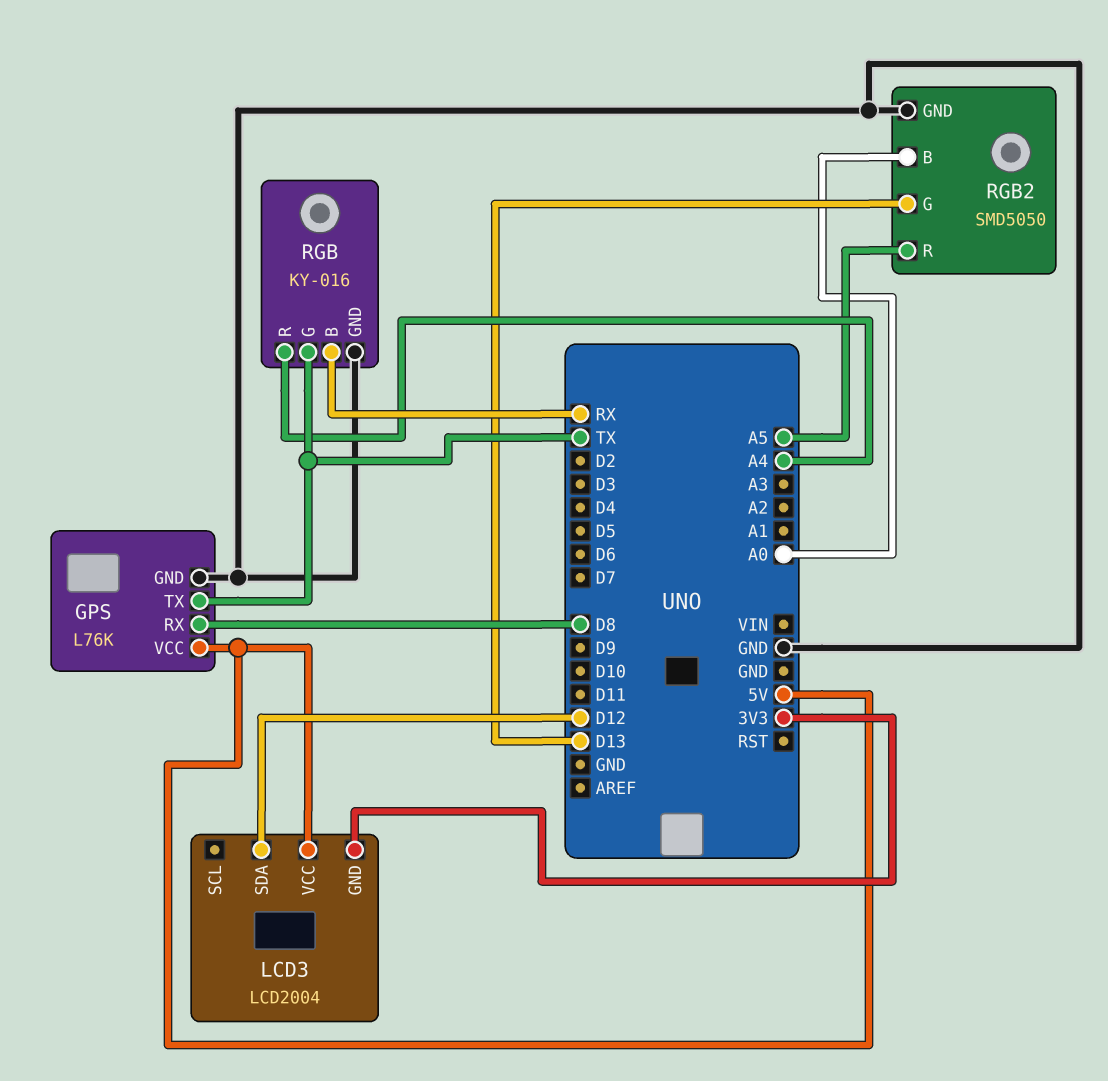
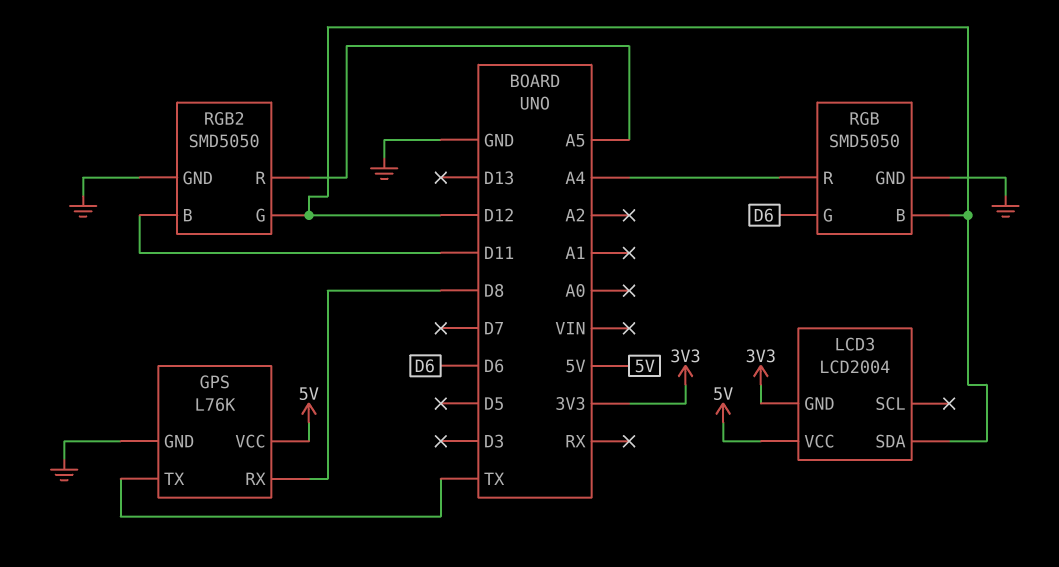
RGB: KY-016 -> SMD5050
RGB pin B: RX -> D12
RGB pin G: TX -> D6
RGB2 pin B: A0 -> D11
RGB2 pin G: D13 -> D12

